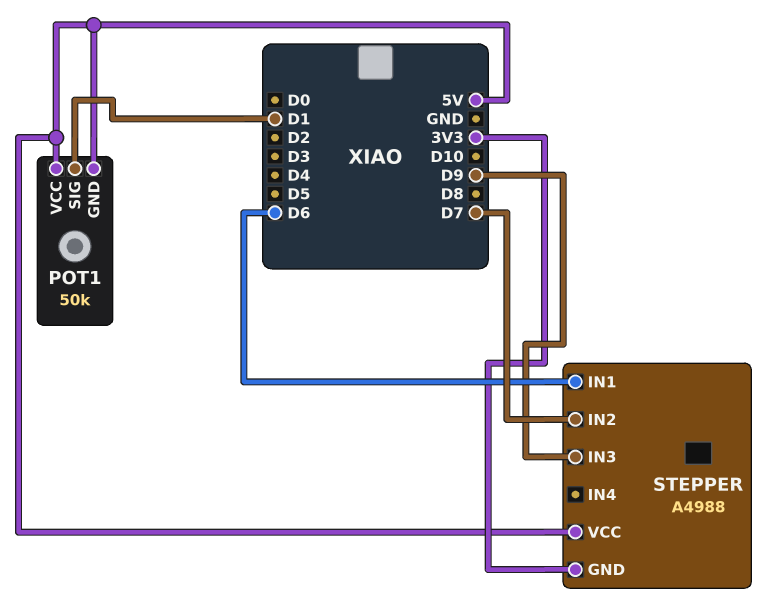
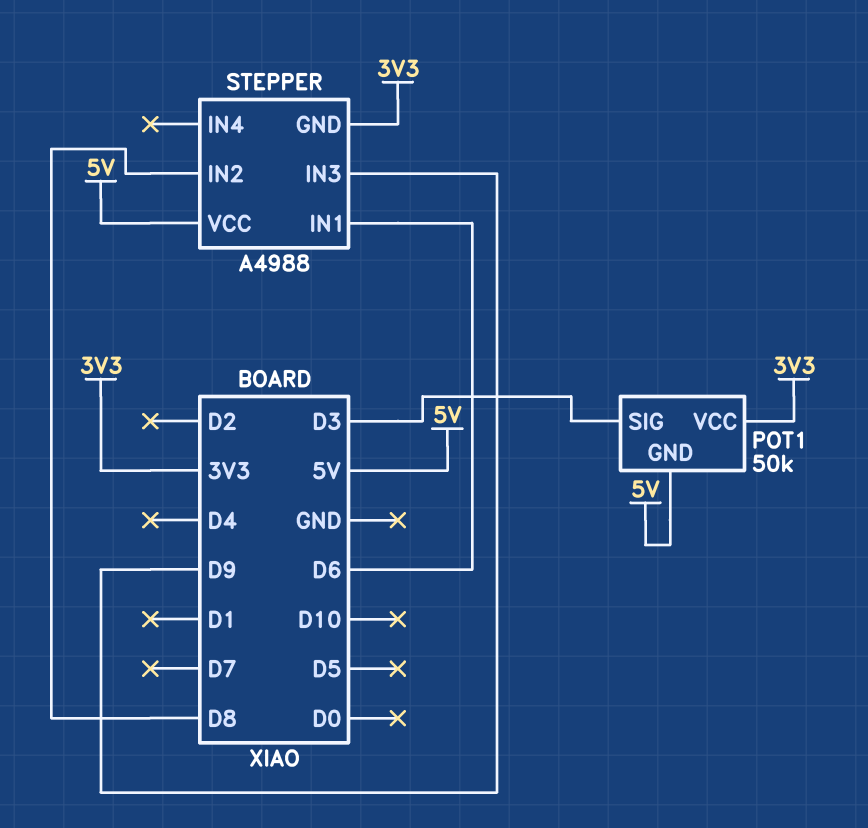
POT1 pin SIG: D1 -> D3
POT1 pin VCC: 5V -> 3V3
STEPPER pin IN2: D7 -> D8

